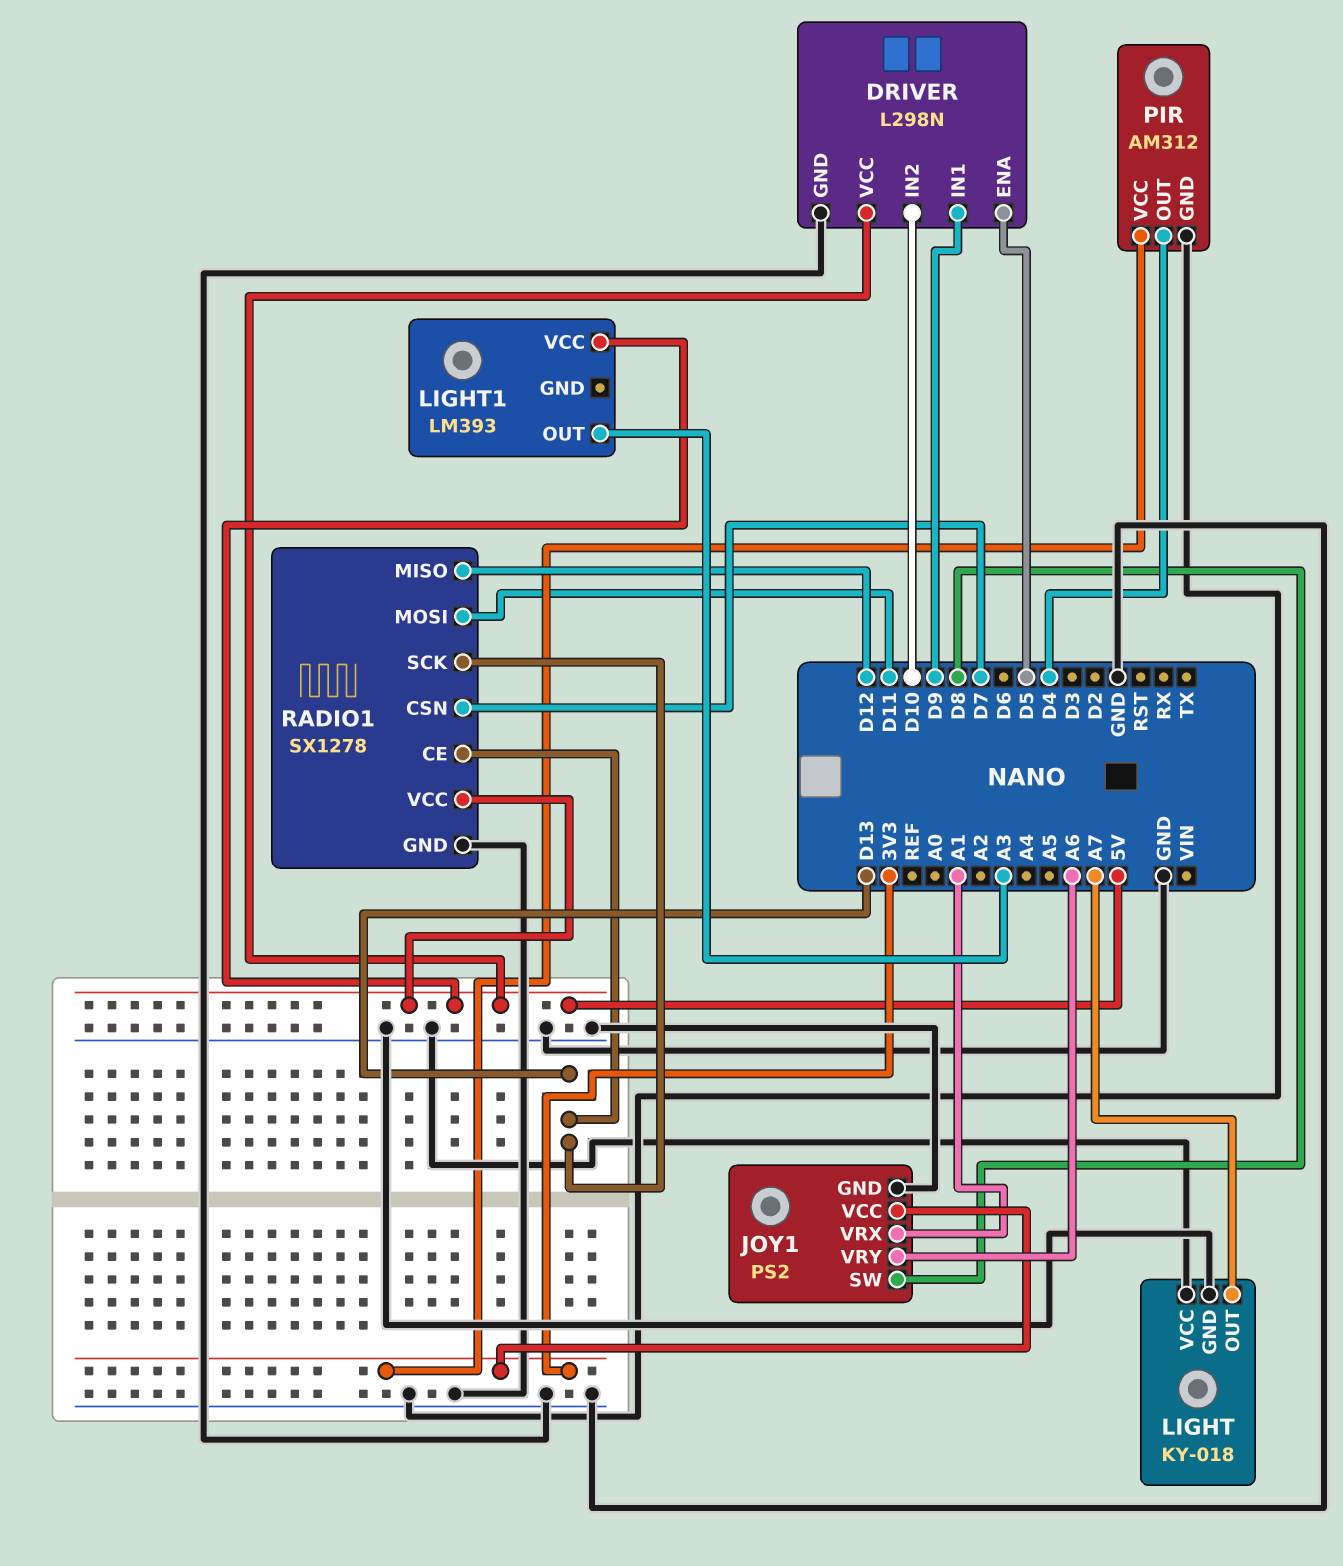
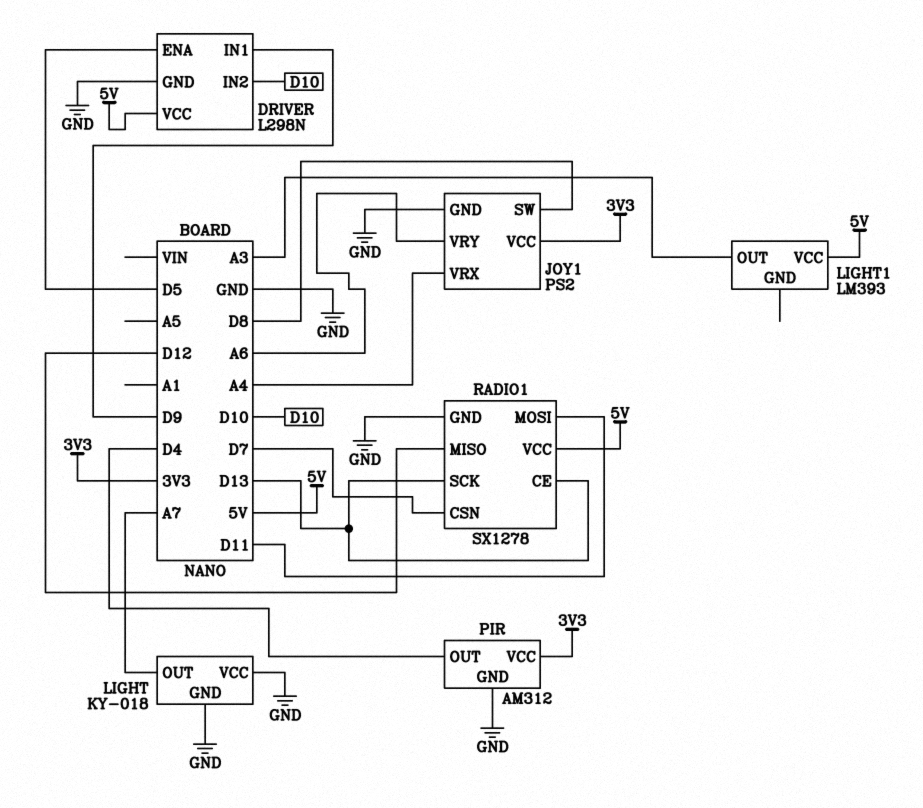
JOY1 pin VRX: A1 -> A4

